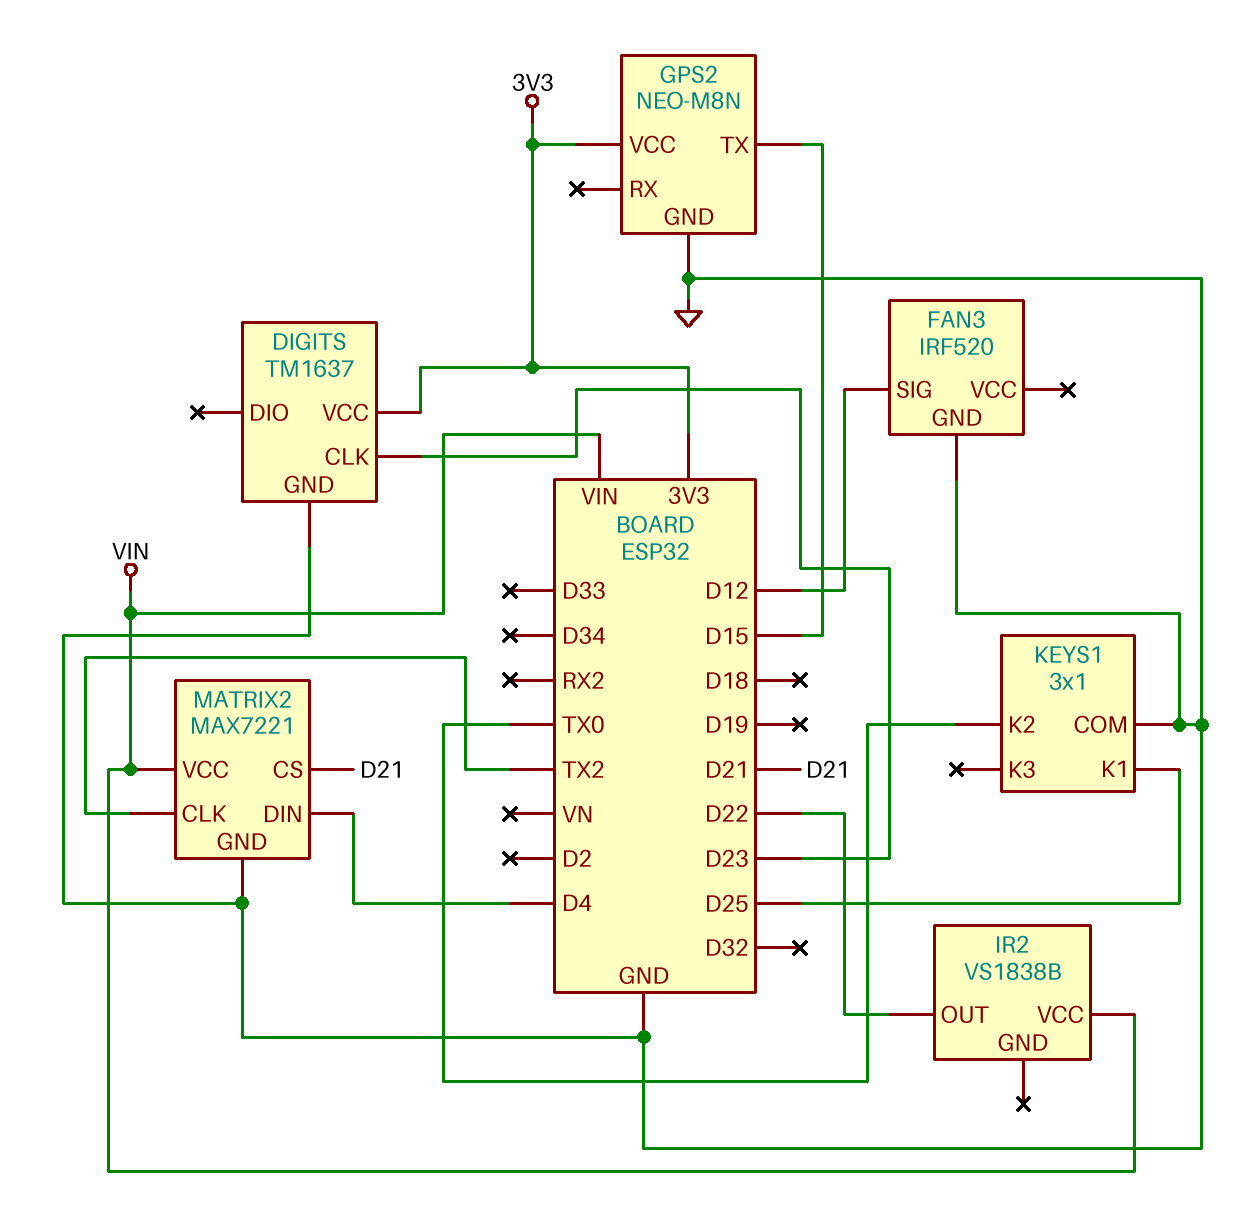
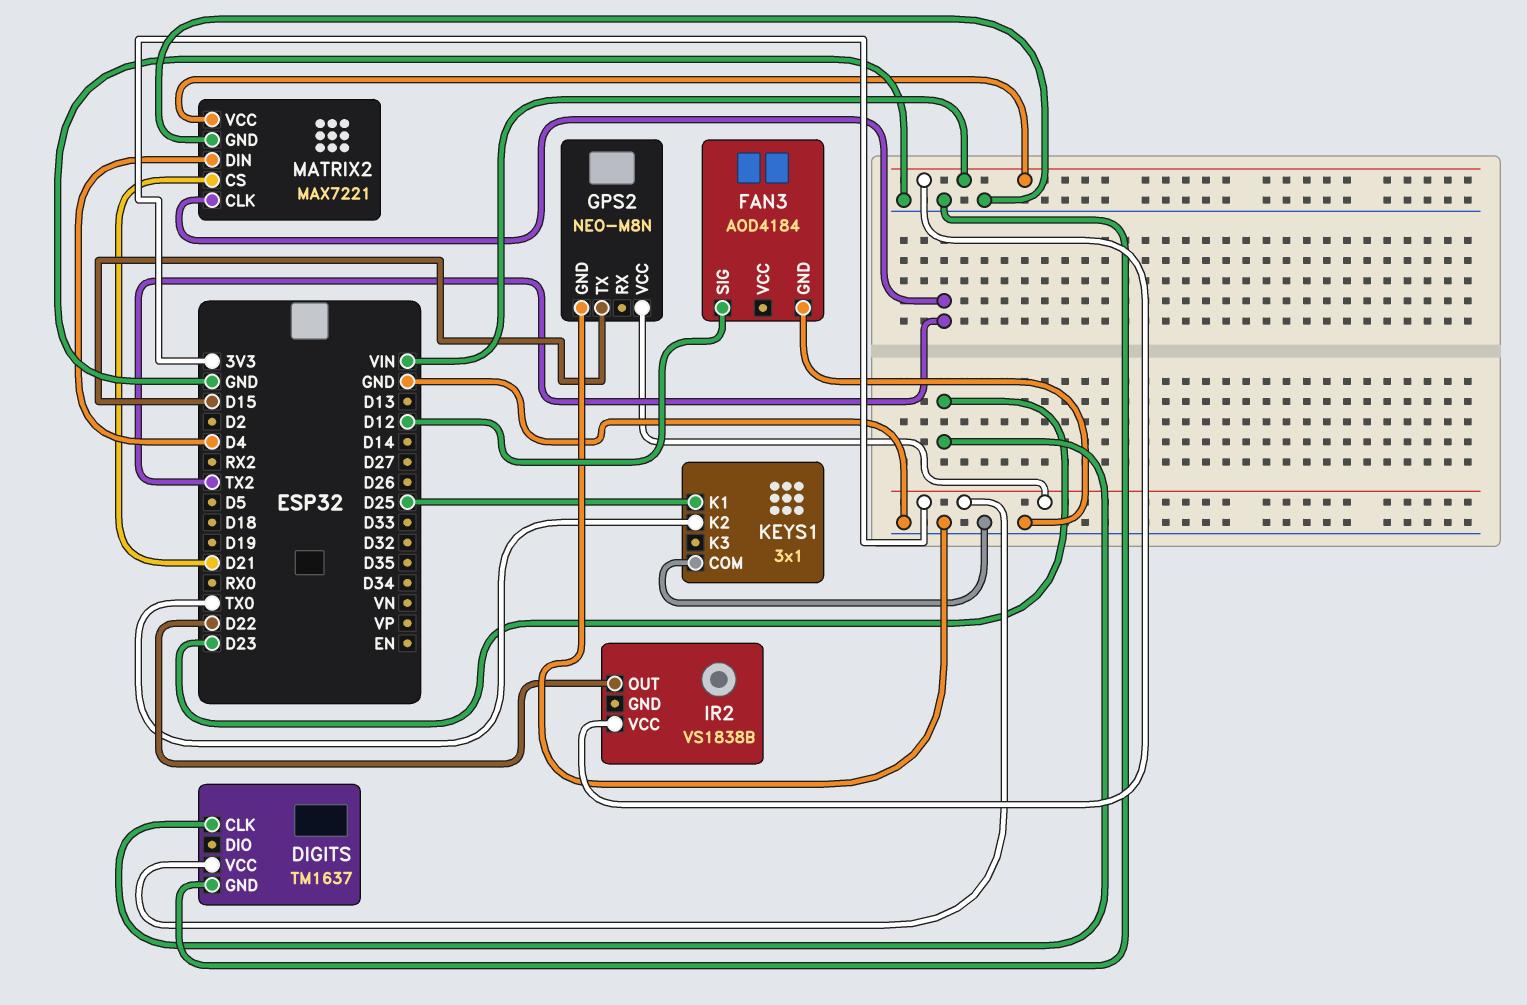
FAN3: IRF520 -> AOD4184

